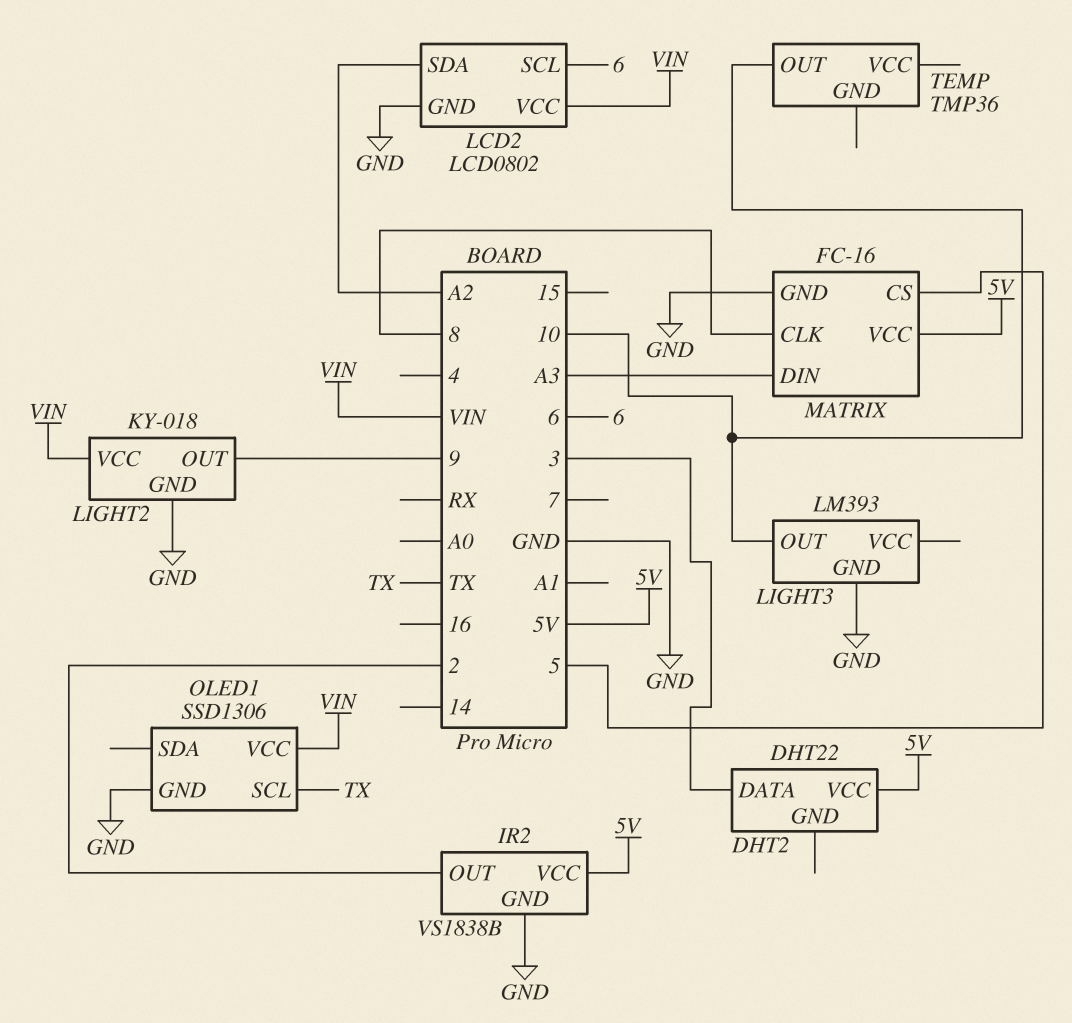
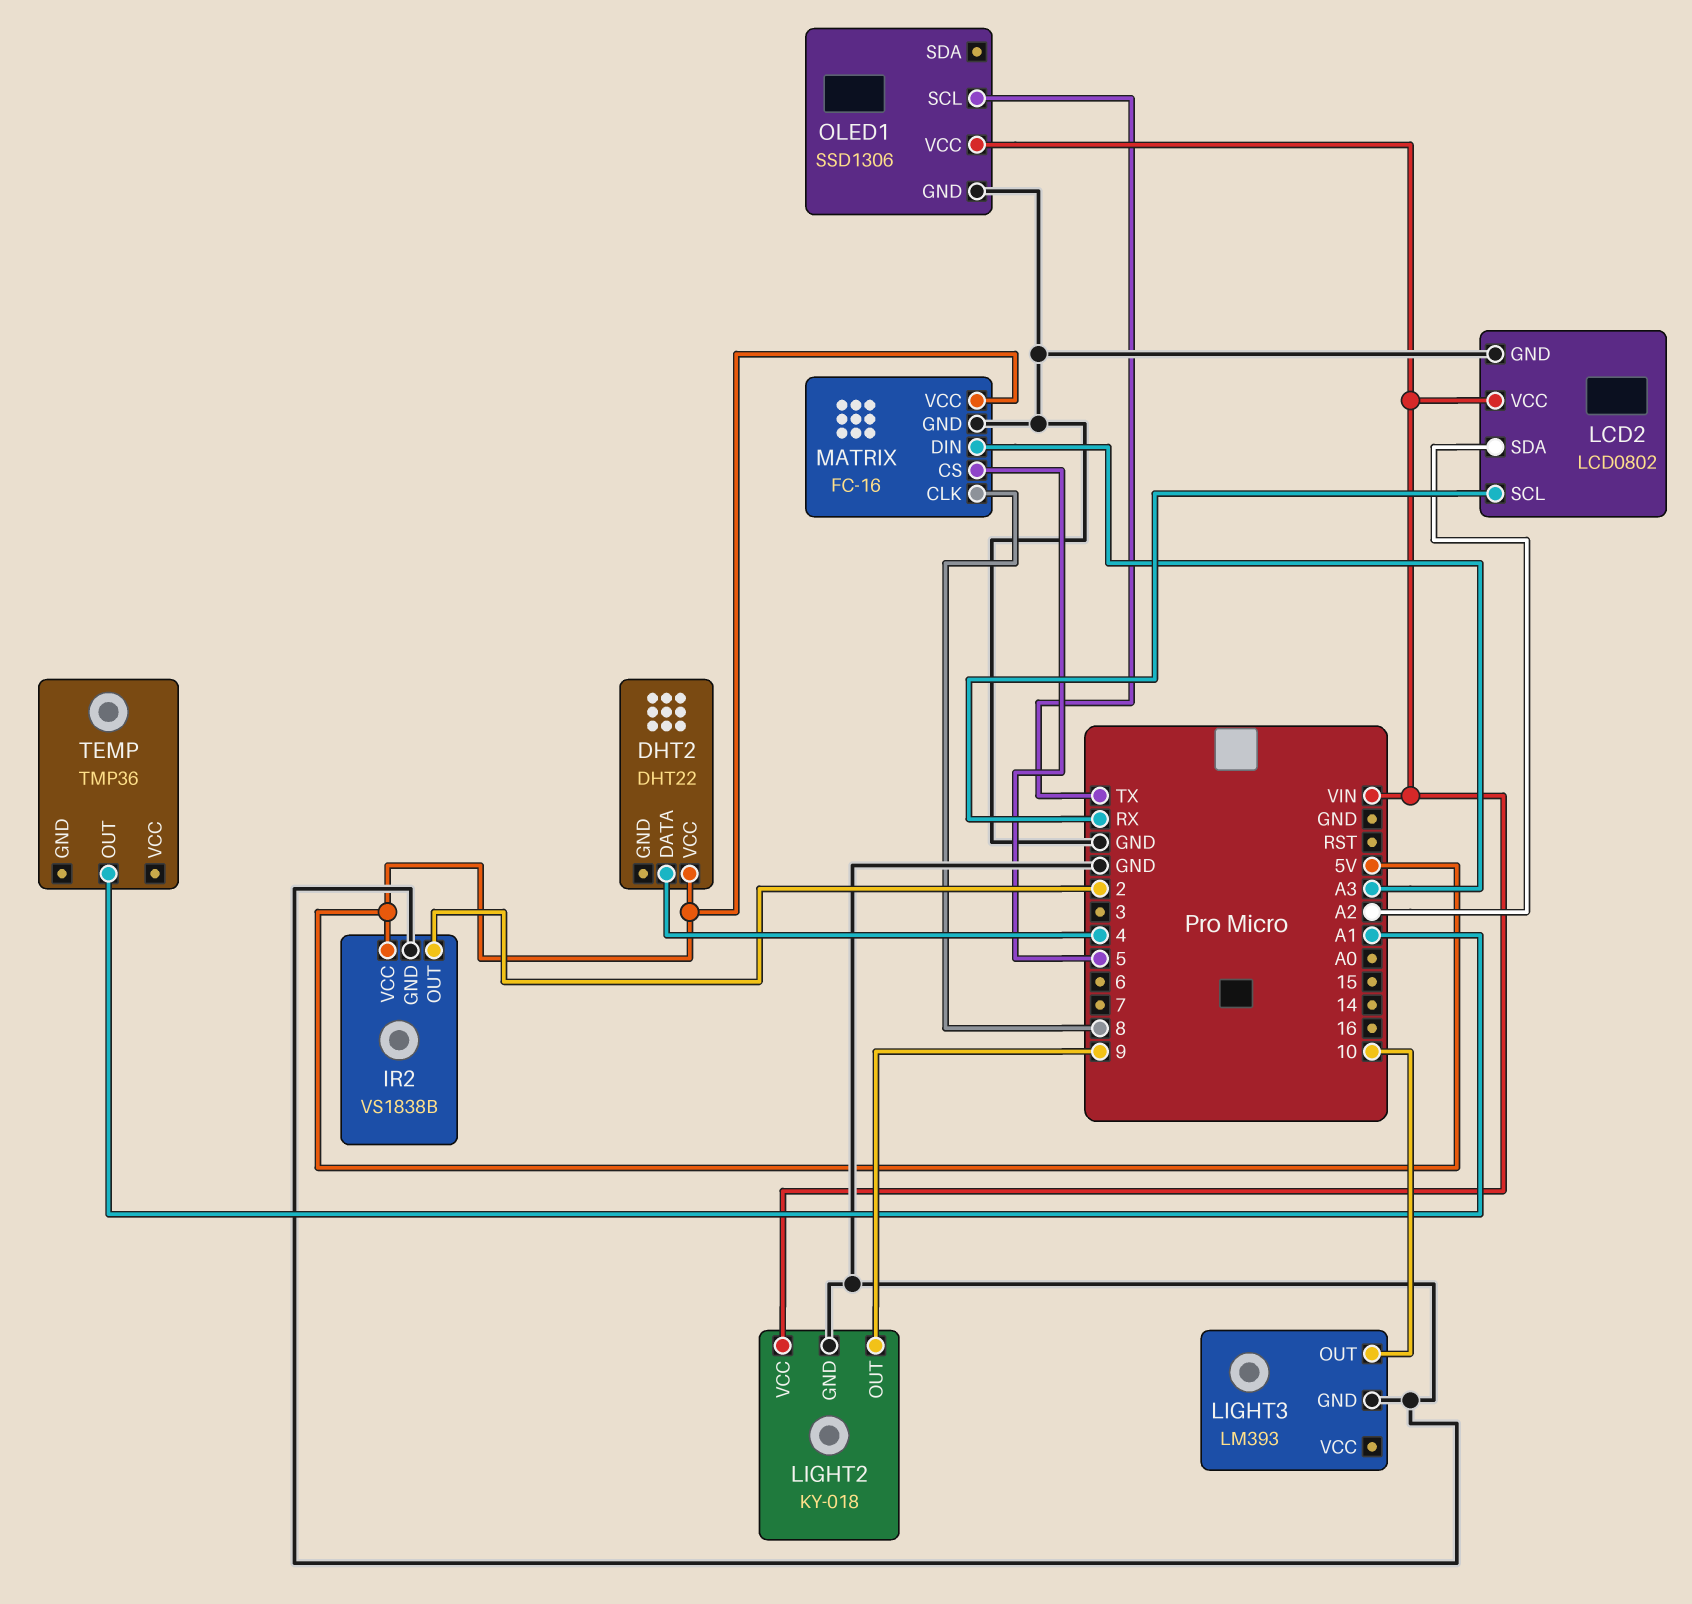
DHT2 pin DATA: 3 -> 4
LCD2 pin SCL: 6 -> RX
TEMP pin OUT: 10 -> A1

